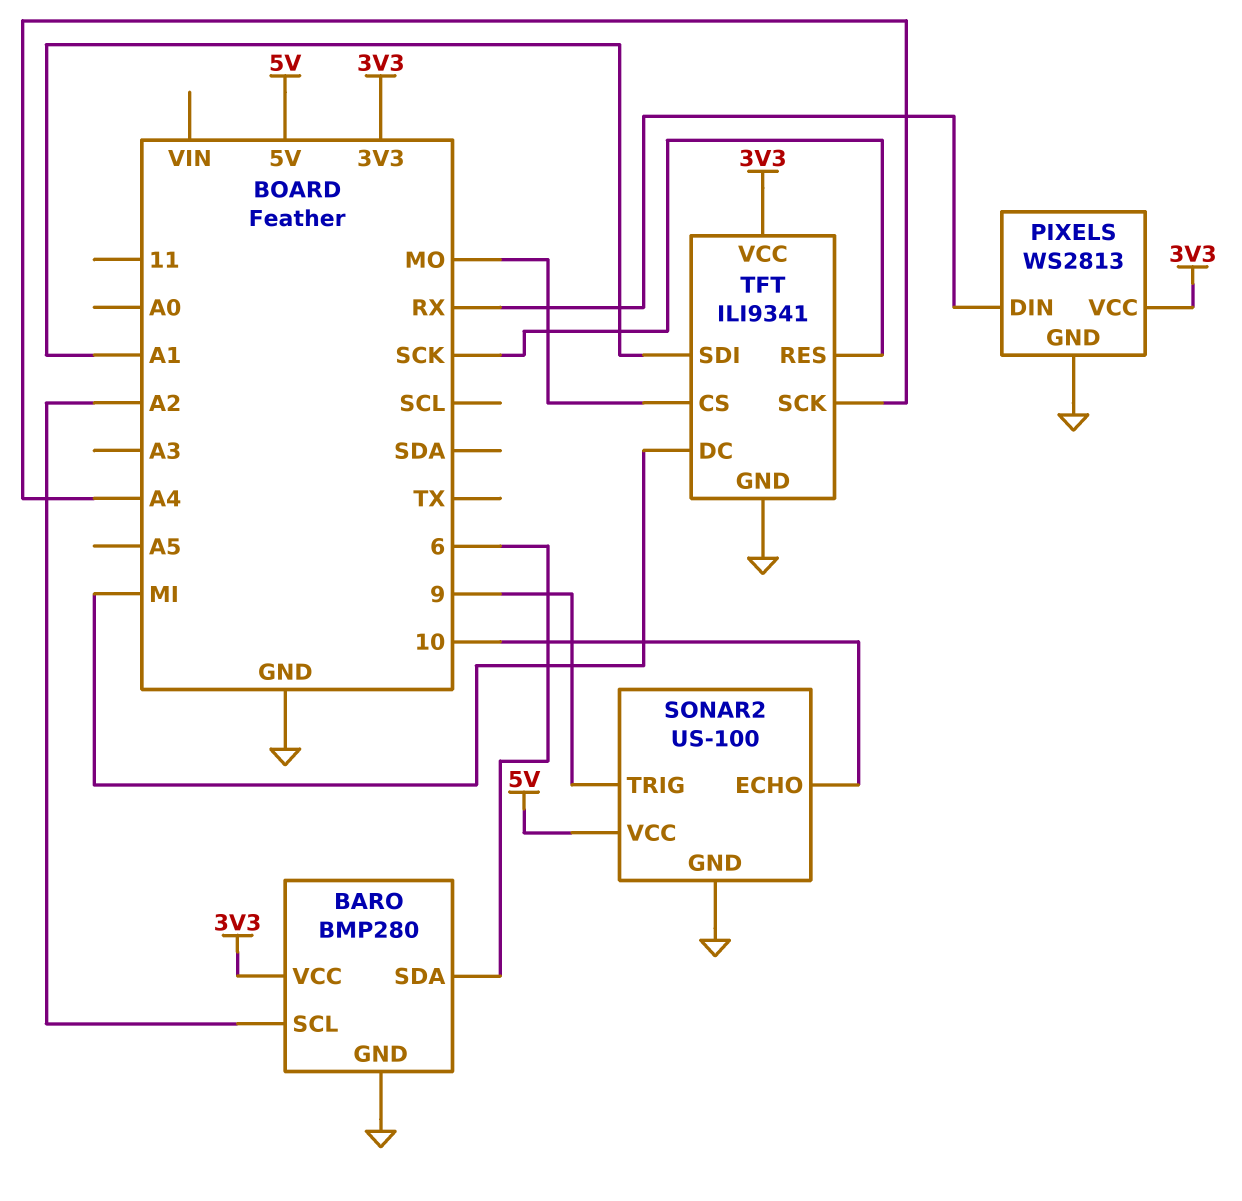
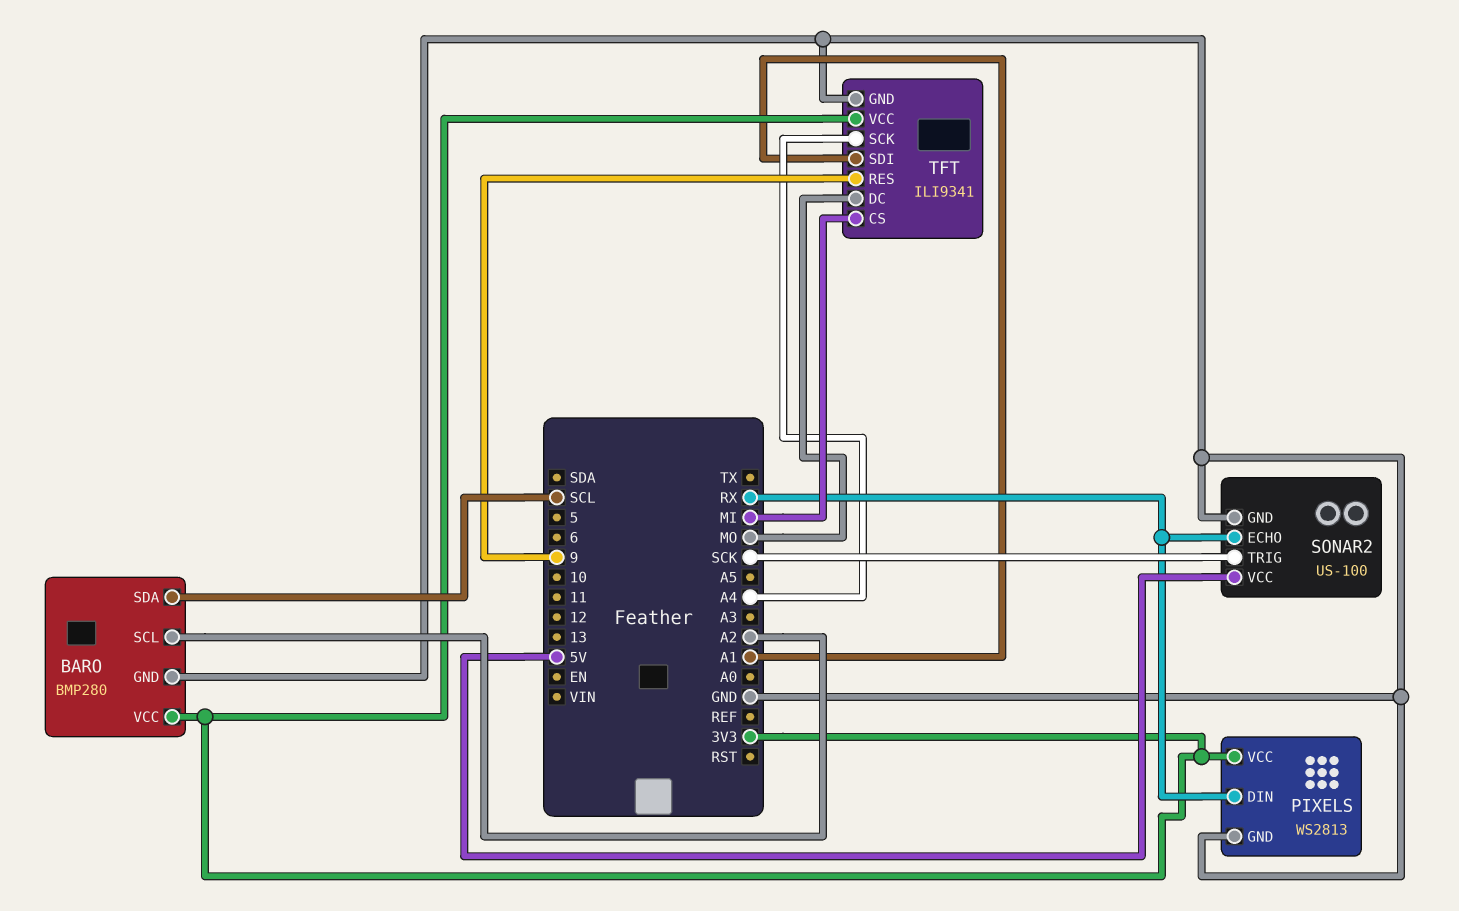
BARO pin SDA: 6 -> SCL
SONAR2 pin ECHO: 10 -> RX
SONAR2 pin TRIG: 9 -> SCK
TFT pin CS: MO -> MI
TFT pin DC: MI -> MO
TFT pin RES: SCK -> 9

